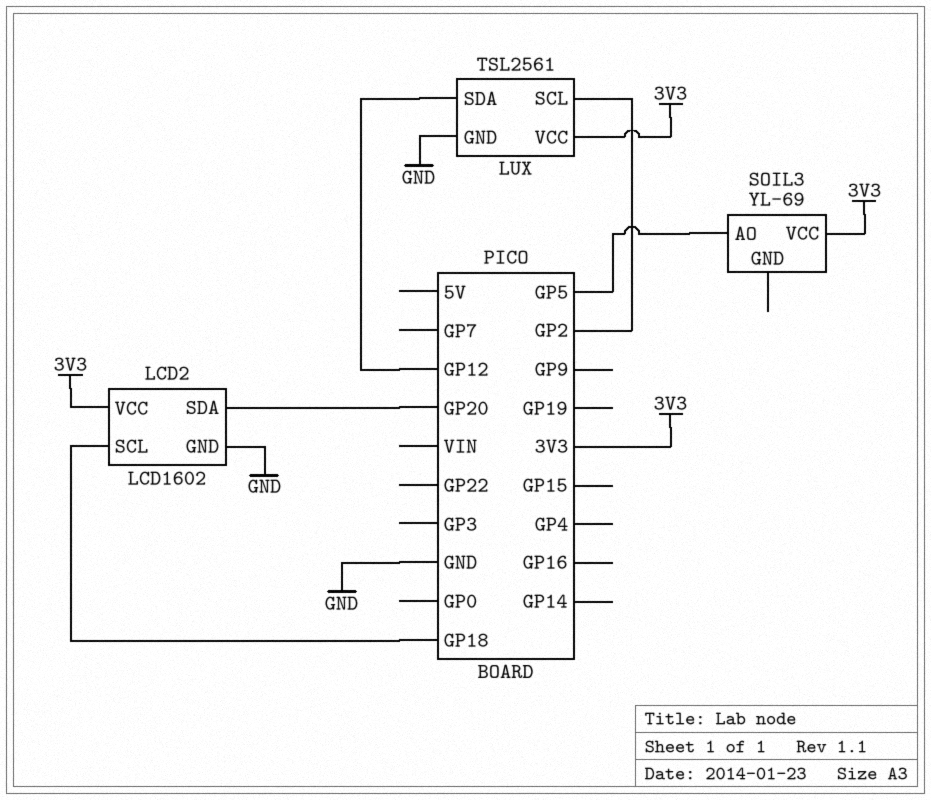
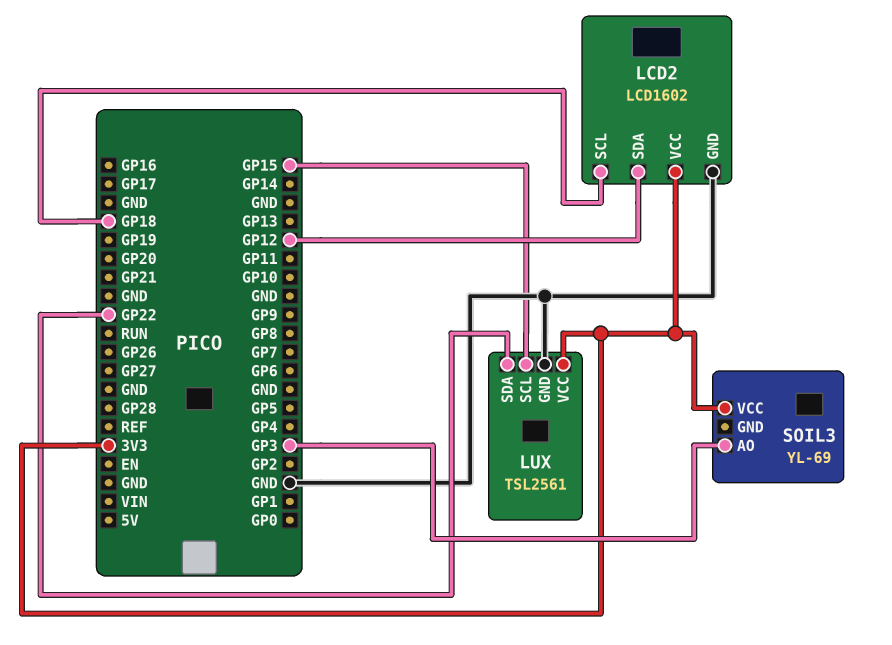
LCD2 pin SDA: GP20 -> GP12
LUX pin SCL: GP2 -> GP15
LUX pin SDA: GP12 -> GP22
SOIL3 pin AO: GP5 -> GP3

